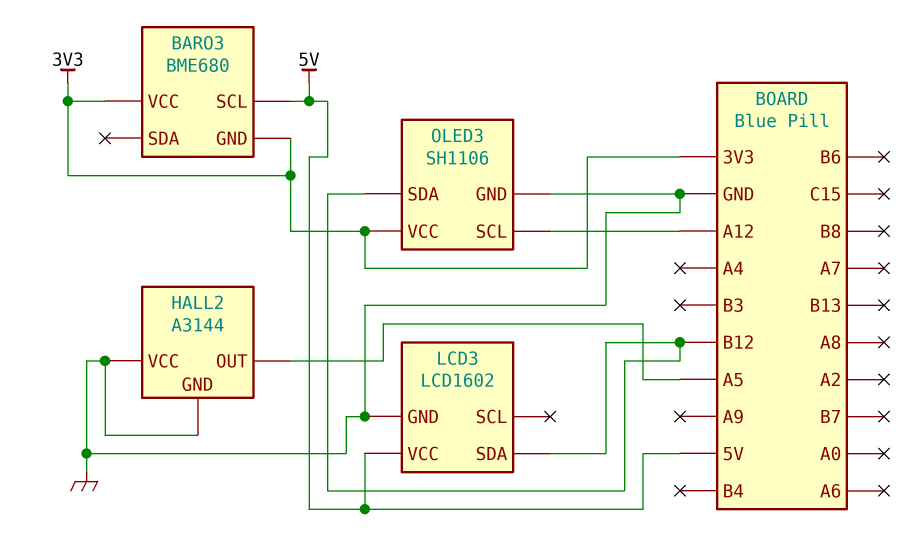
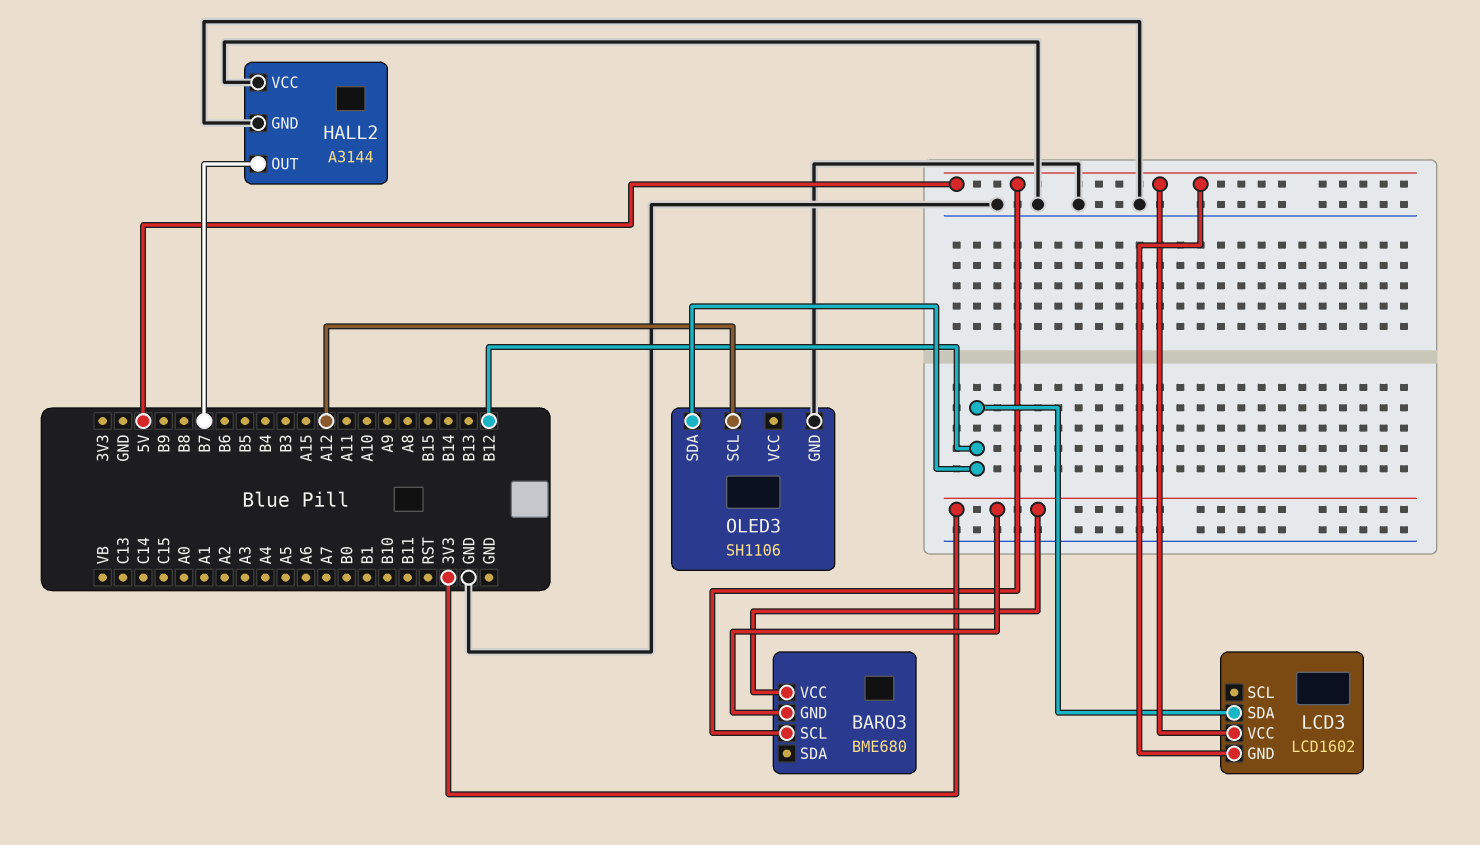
HALL2 pin OUT: A5 -> B7
LCD3 pin GND: GND -> 5V
OLED3 pin VCC: 3V3 -> none

